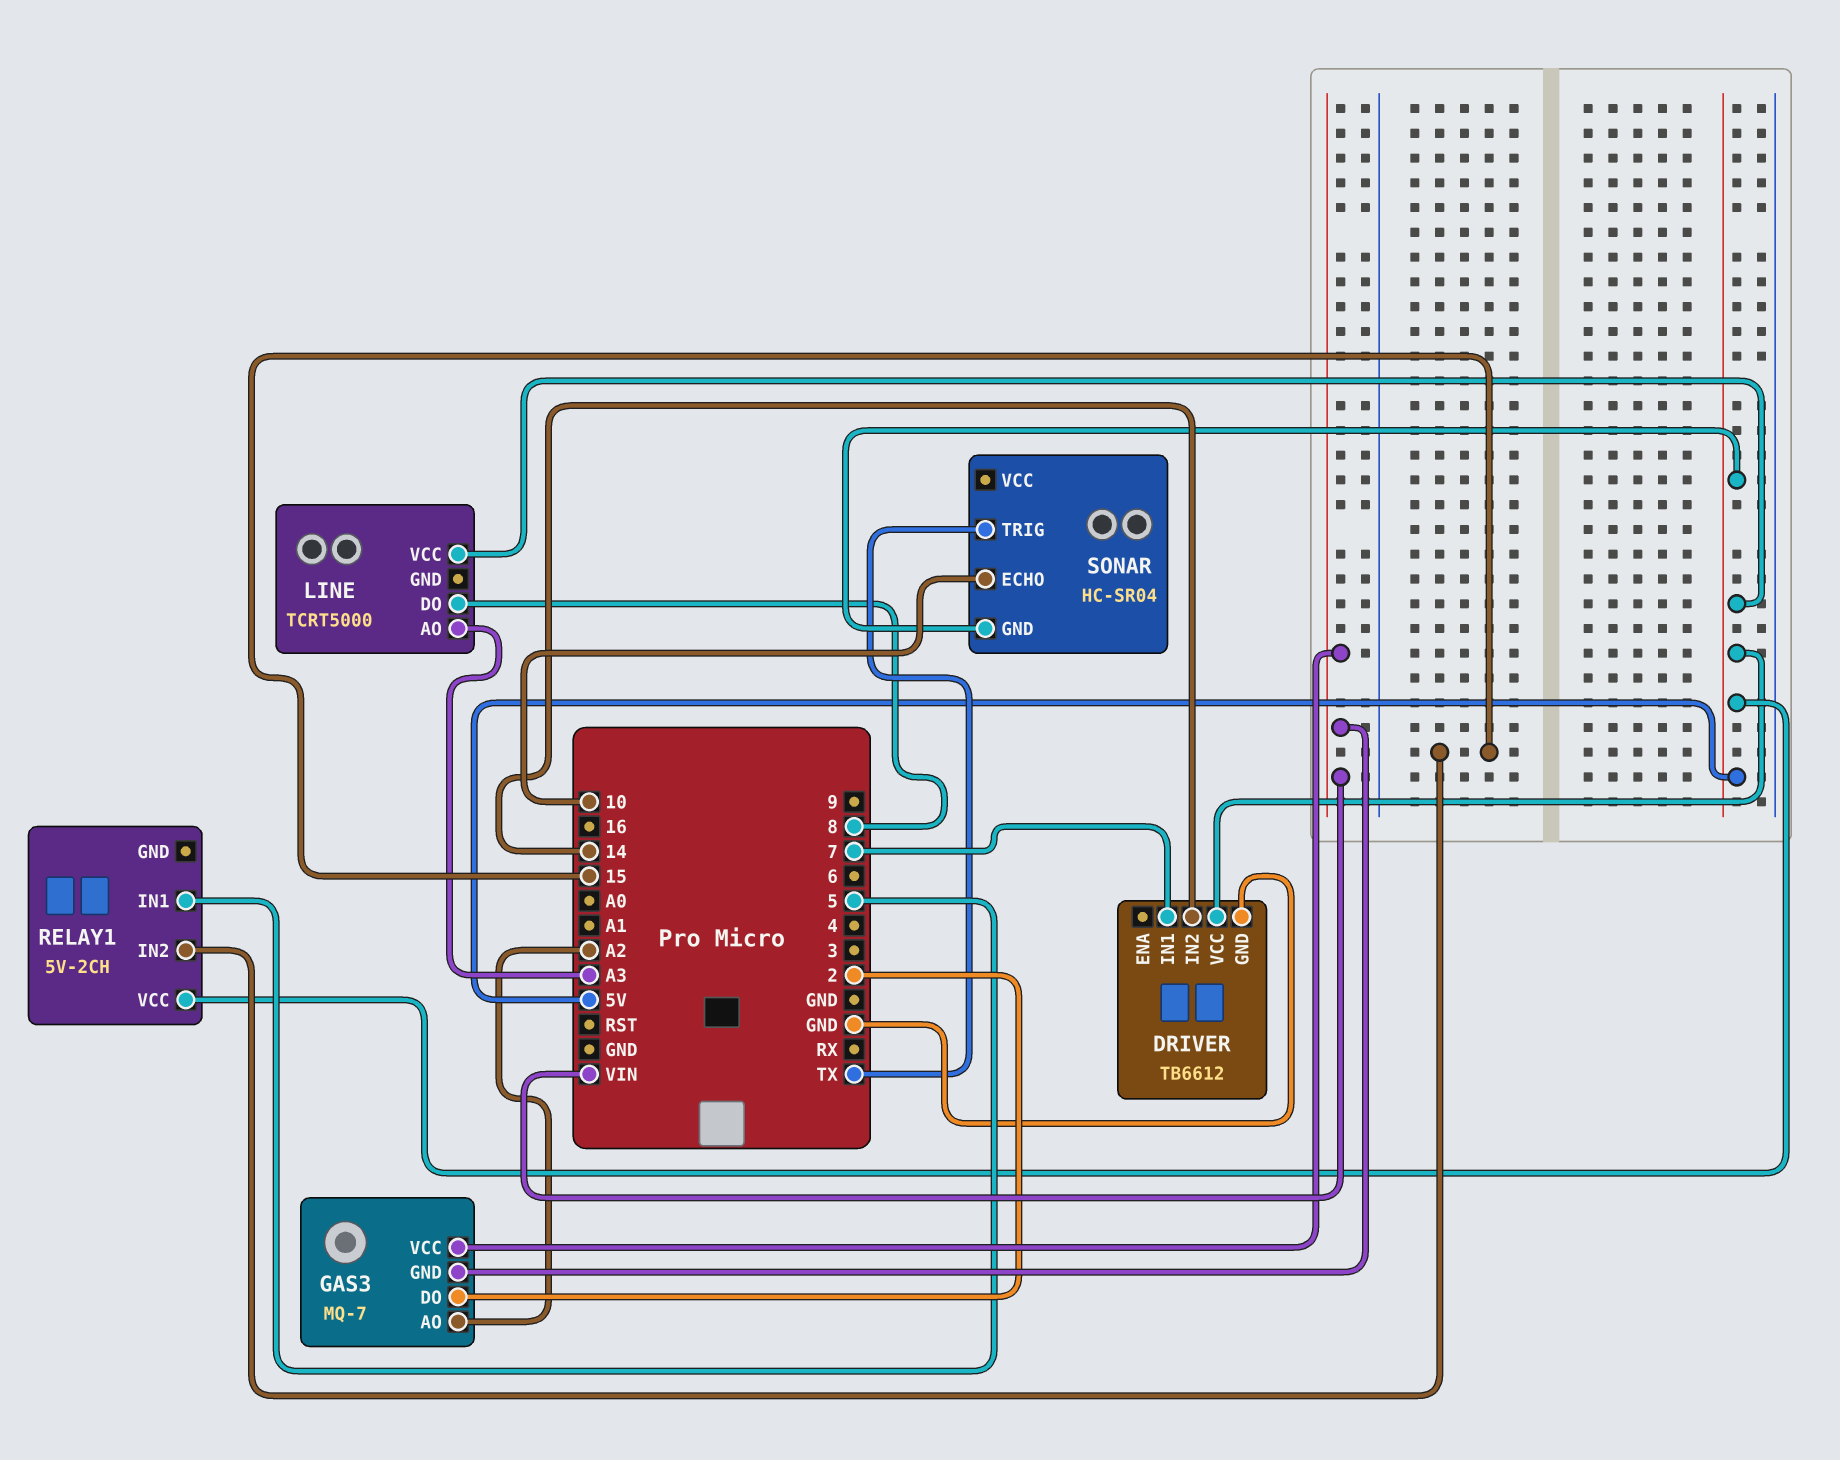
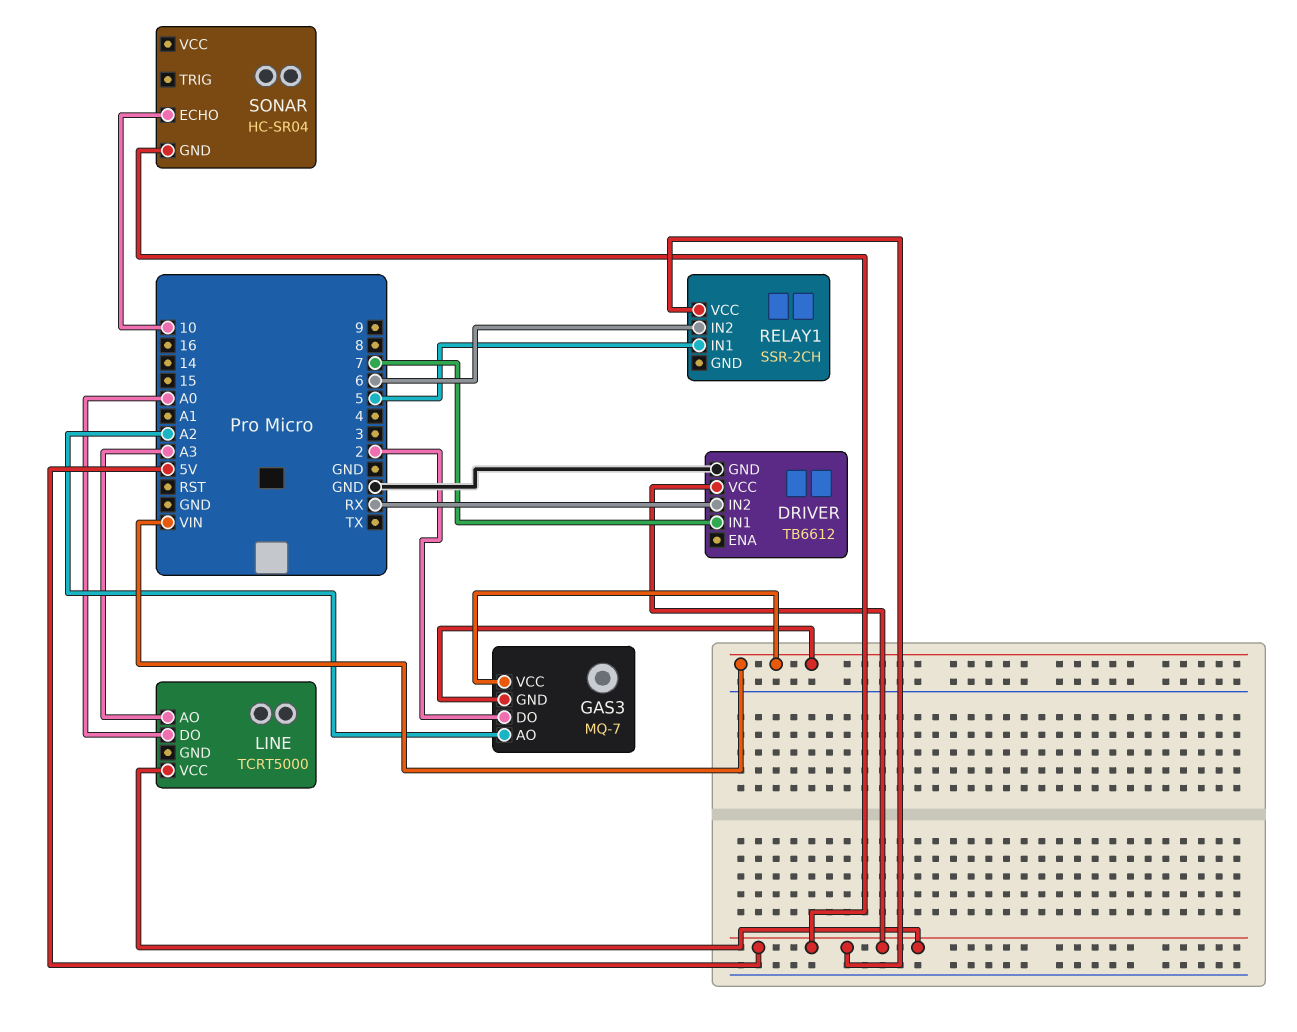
DRIVER pin IN2: 14 -> RX
LINE pin DO: 8 -> A0
RELAY1: 5V-2CH -> SSR-2CH
RELAY1 pin IN2: 15 -> 6
SONAR pin TRIG: TX -> none

